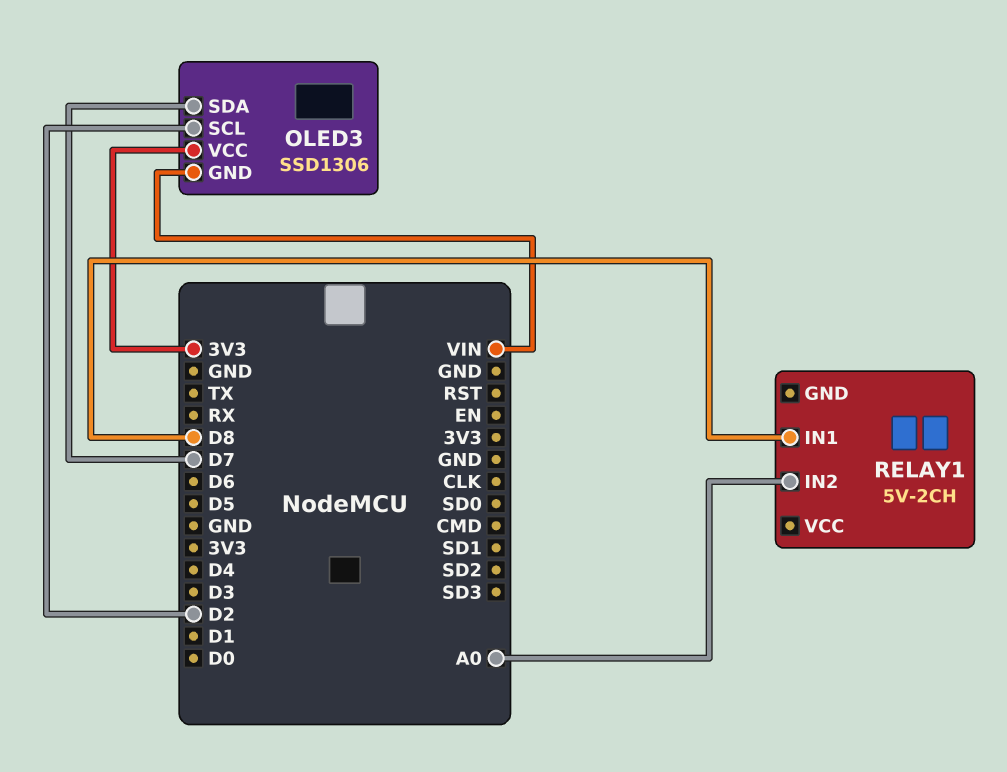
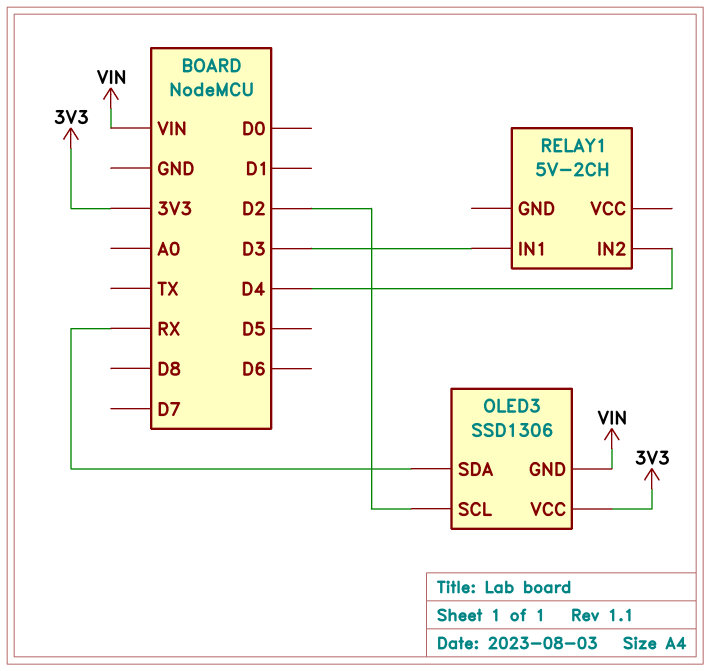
OLED3 pin SDA: D7 -> RX
RELAY1 pin IN1: D8 -> D3
RELAY1 pin IN2: A0 -> D4

